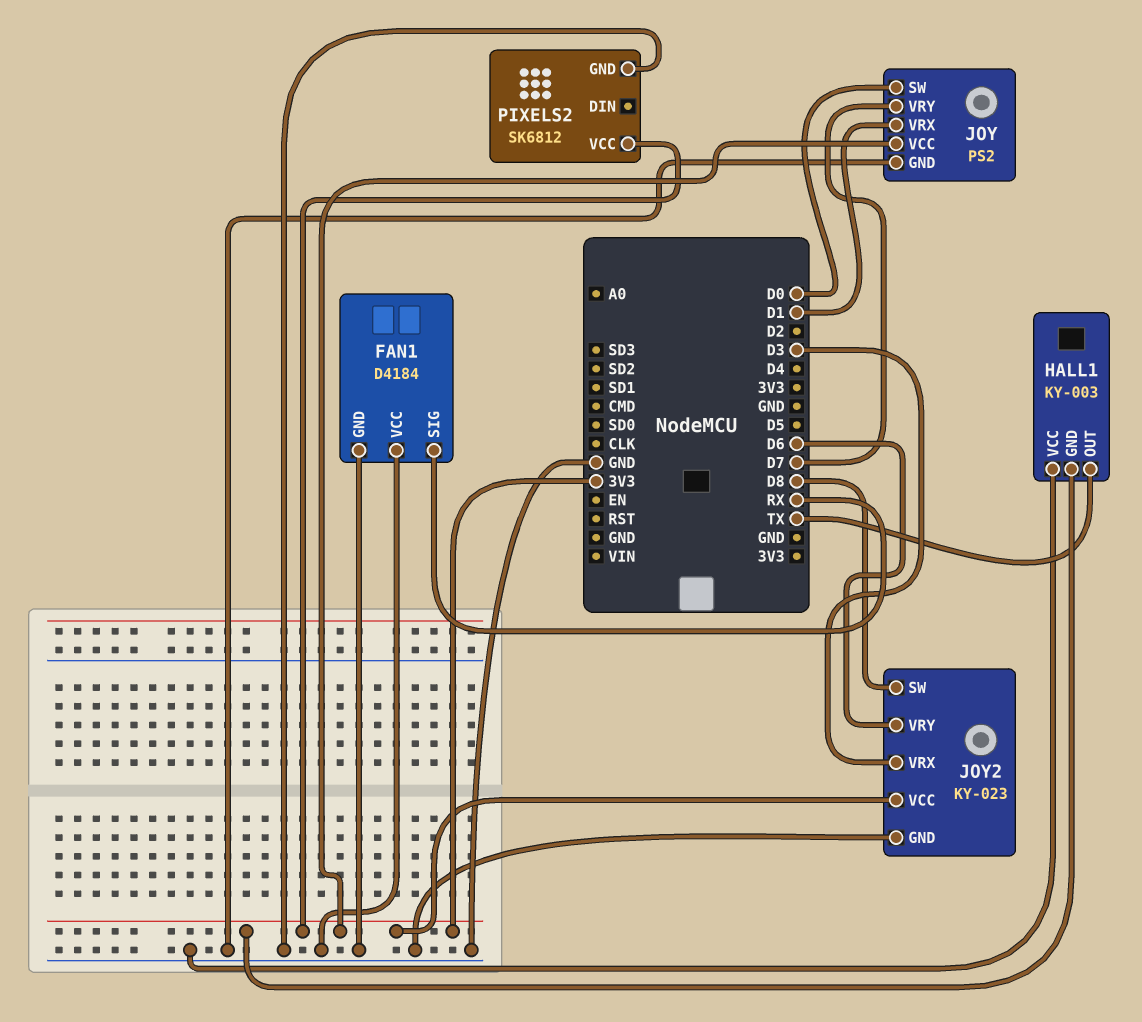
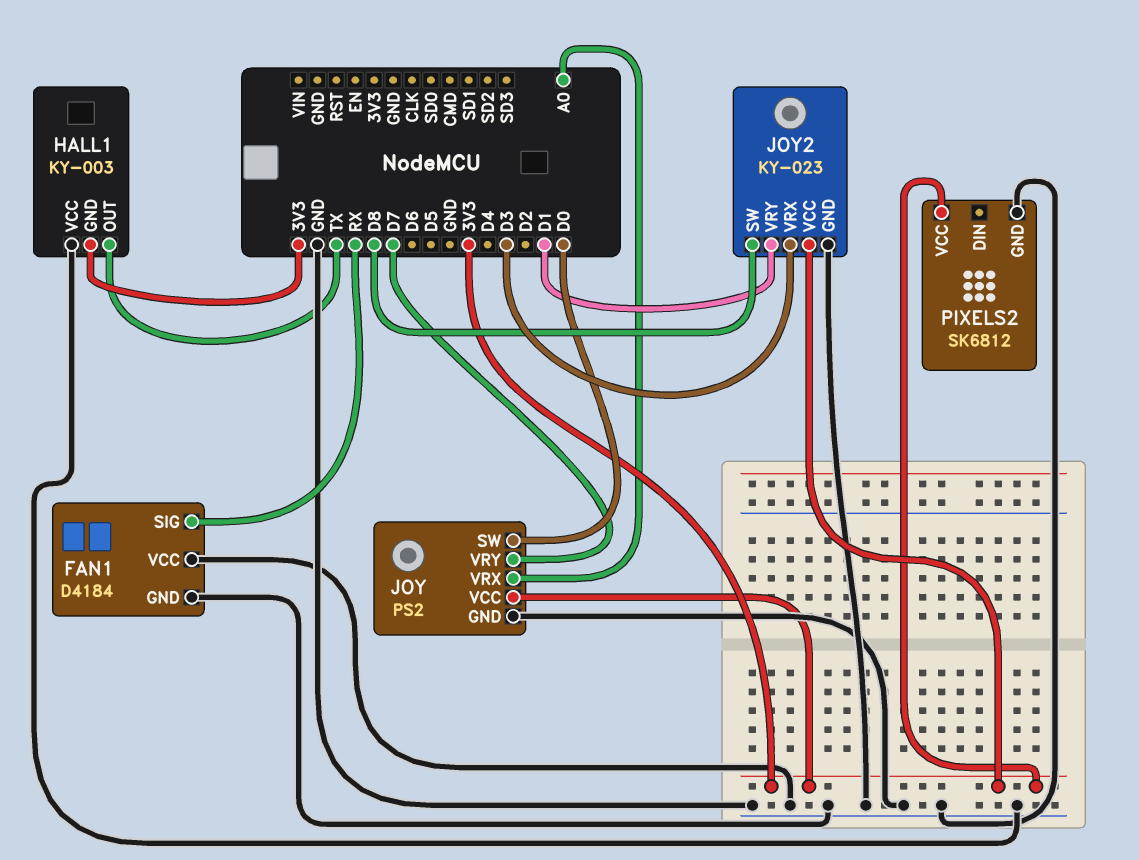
JOY pin VRX: D1 -> A0
JOY2 pin VRY: D6 -> D1

